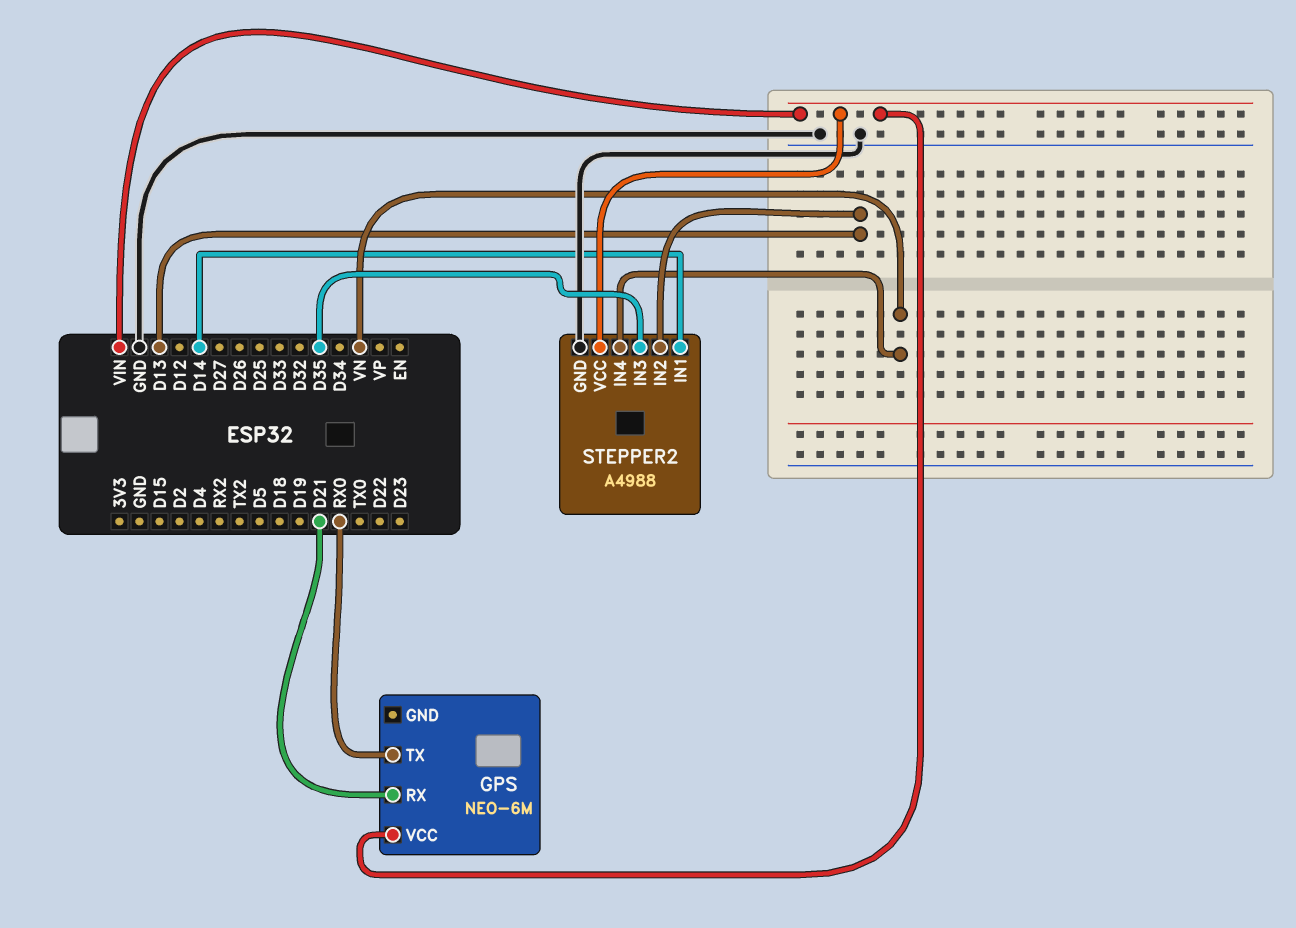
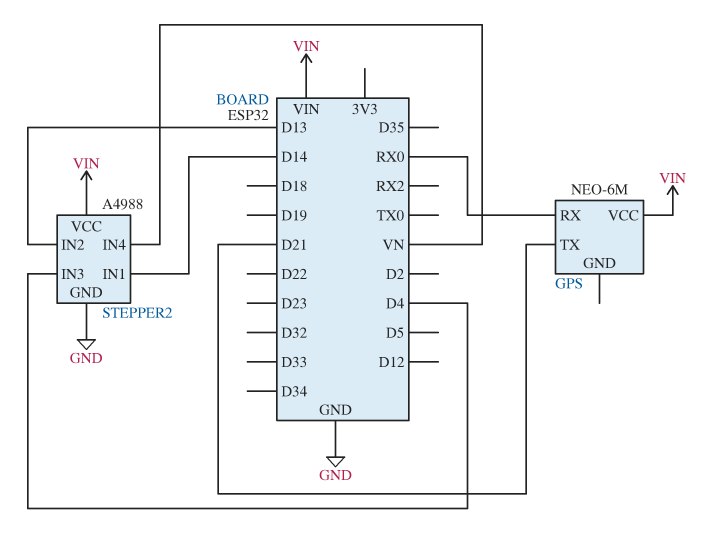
GPS pin RX: D21 -> RX0
GPS pin TX: RX0 -> D21
STEPPER2 pin IN3: D35 -> D4

